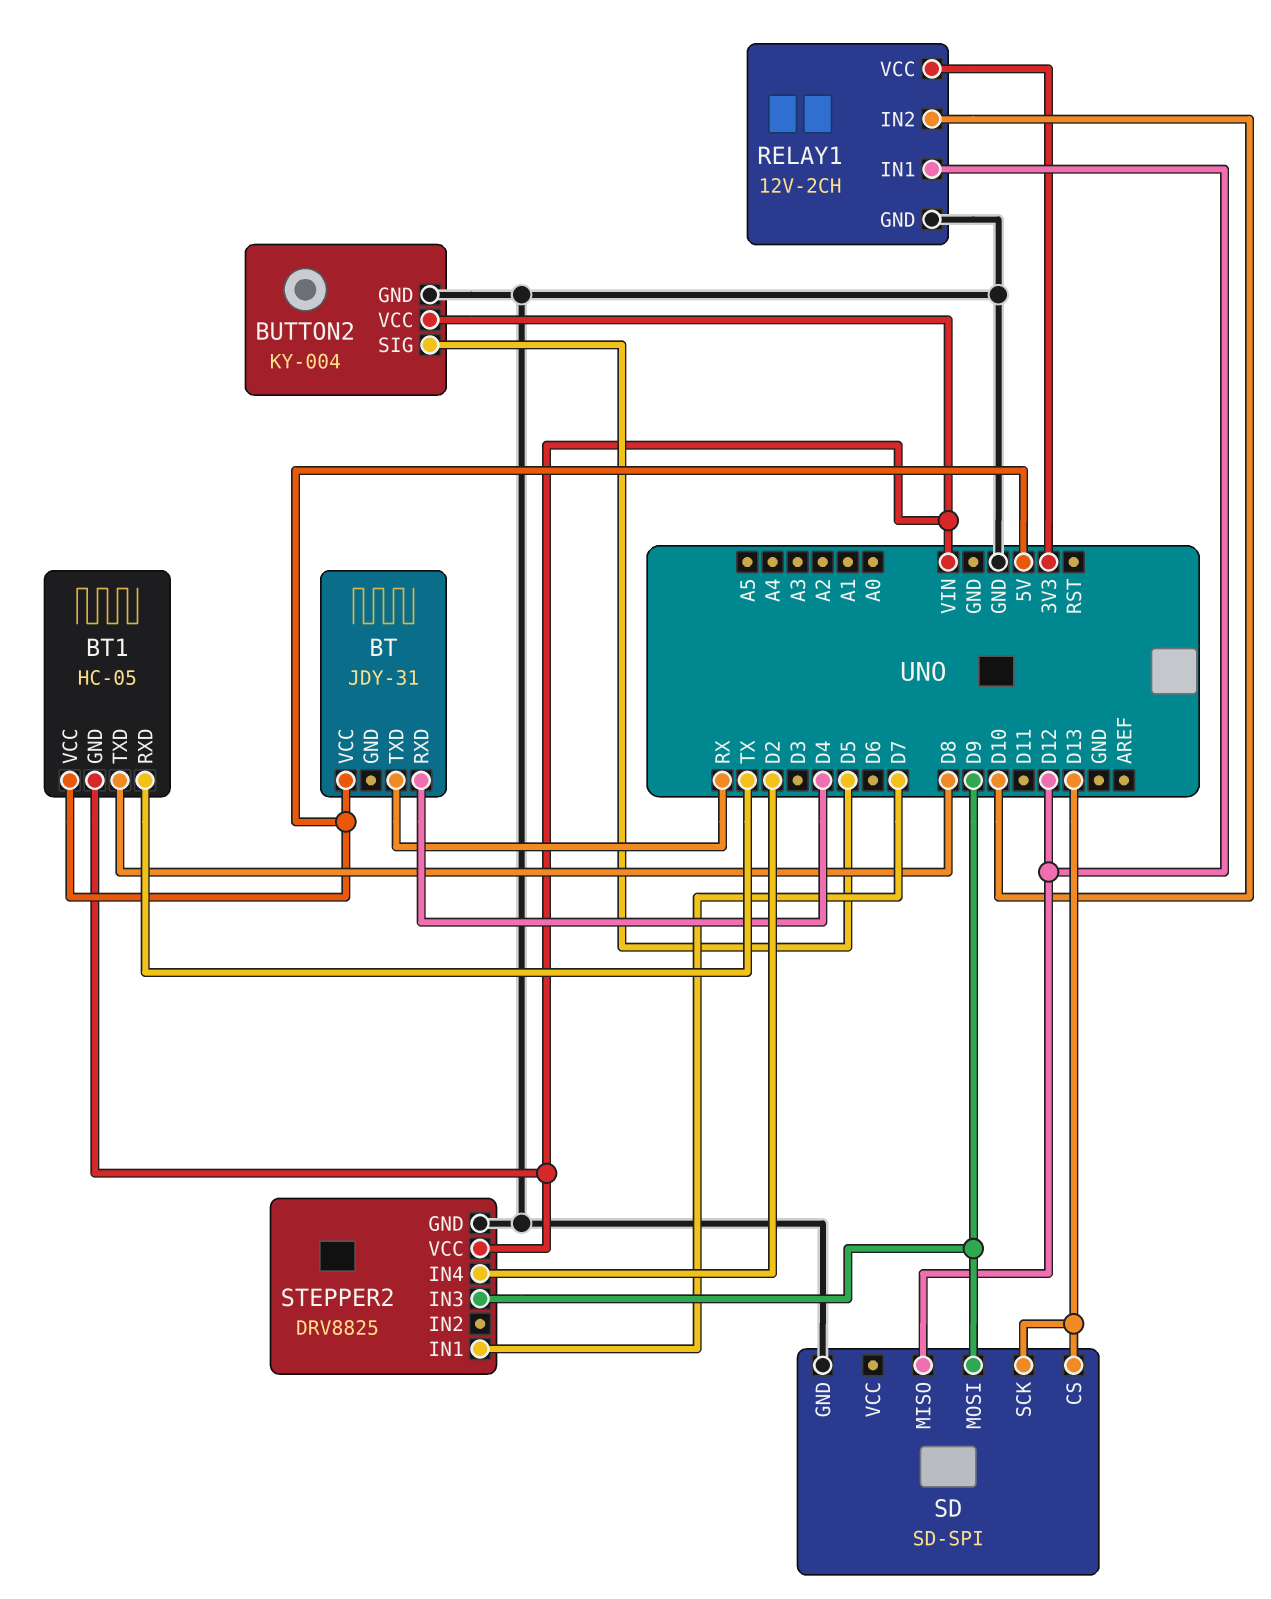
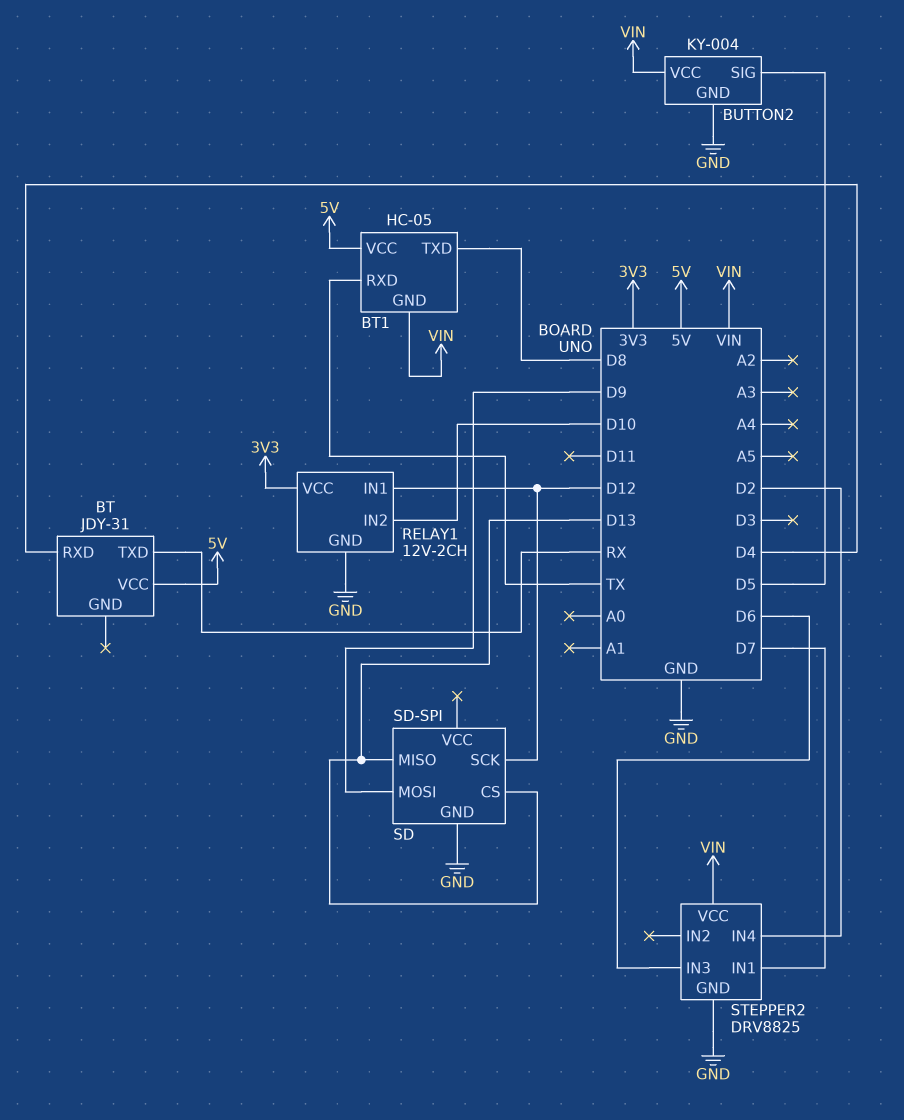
SD pin MISO: D12 -> D13
SD pin SCK: D13 -> D12
STEPPER2 pin IN3: D9 -> D6

